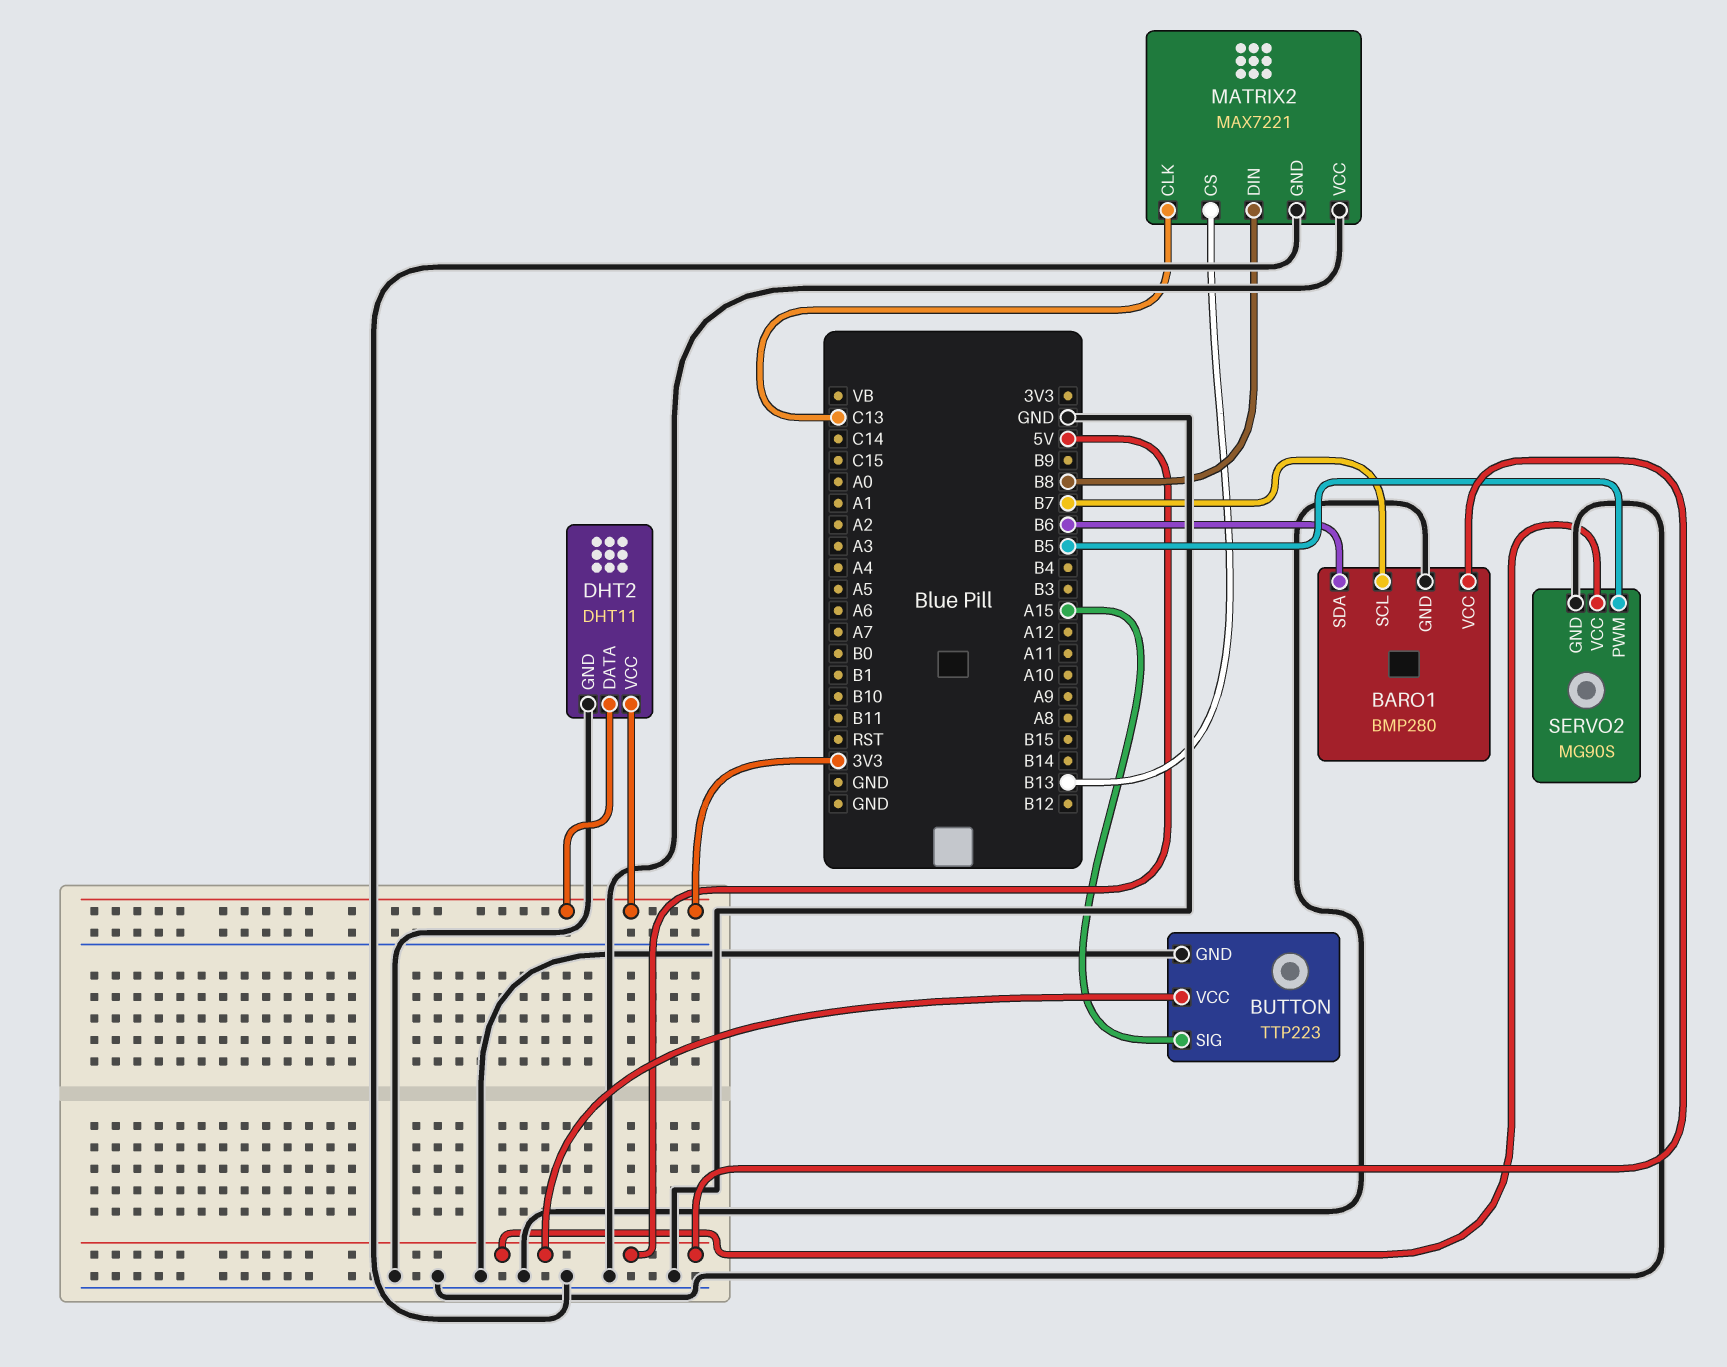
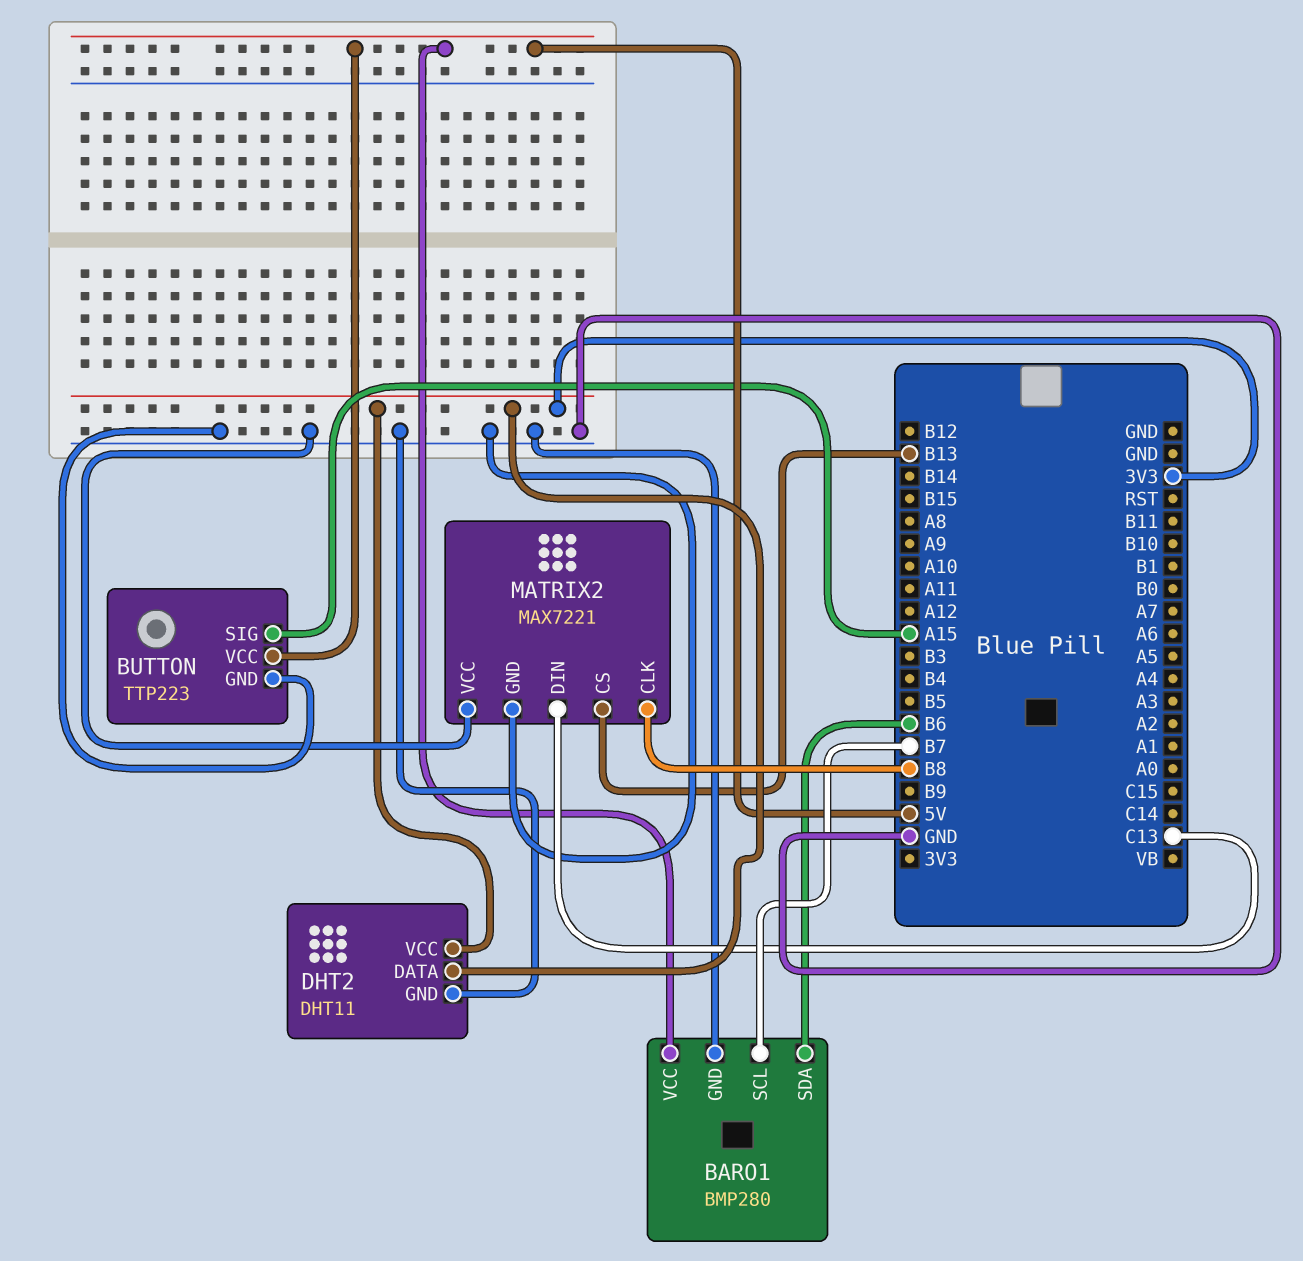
MATRIX2 pin CLK: C13 -> B8
MATRIX2 pin DIN: B8 -> C13
SERVO2: MG90S -> none
SERVO2 pin GND: GND -> none
SERVO2 pin PWM: B5 -> none
SERVO2 pin VCC: 5V -> none

